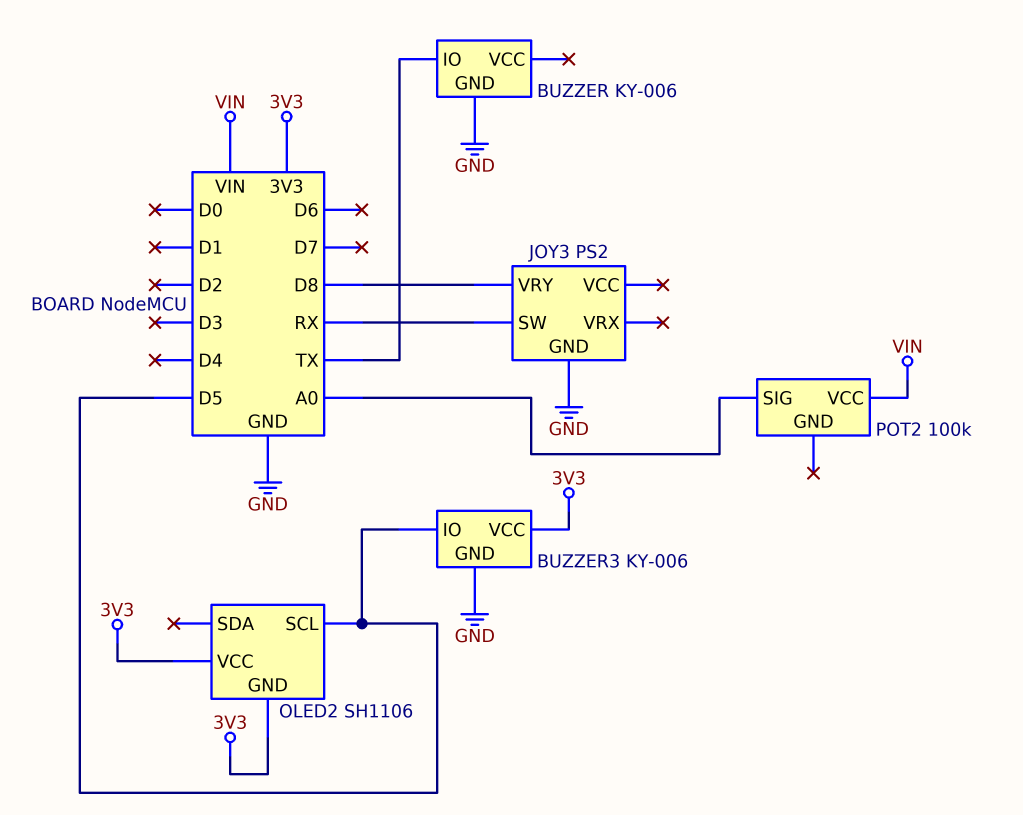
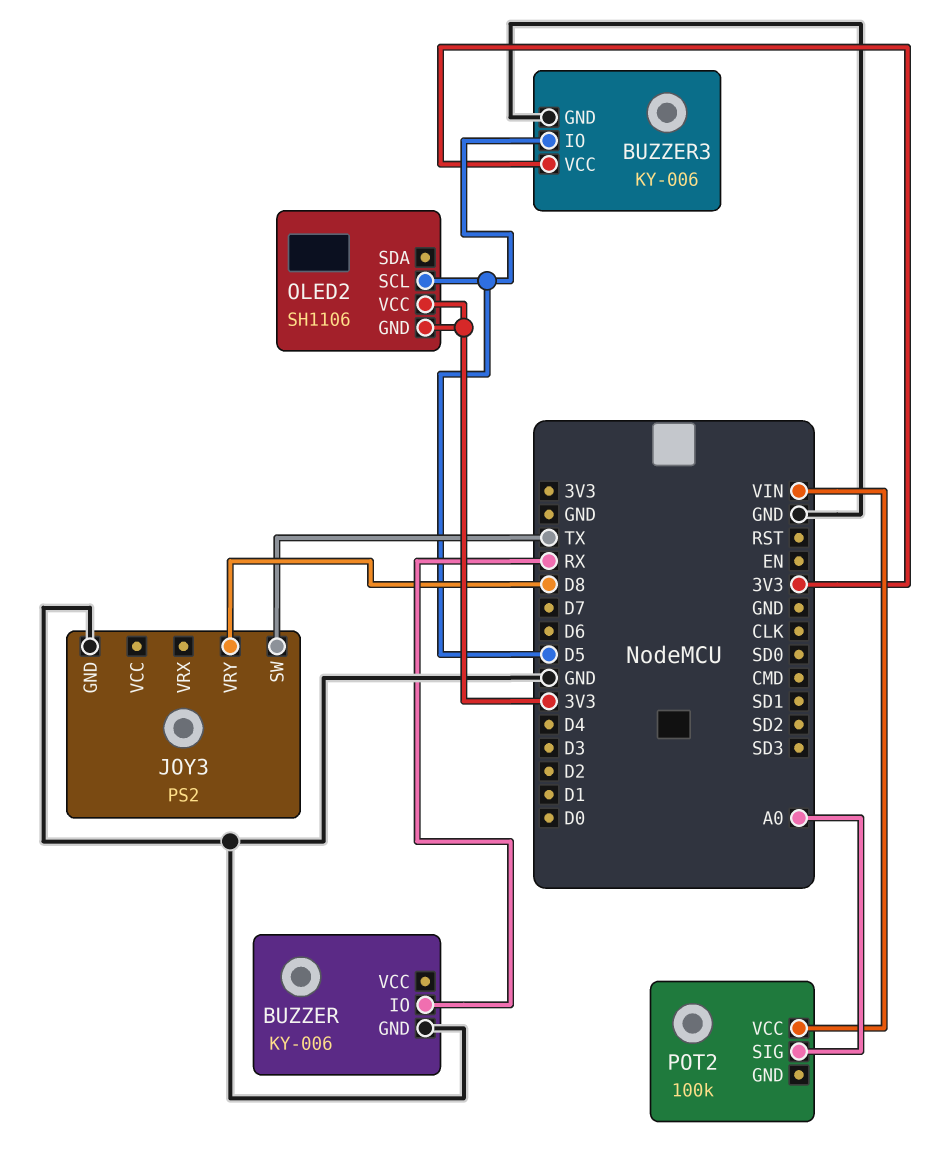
BUZZER pin IO: TX -> RX
JOY3 pin SW: RX -> TX

